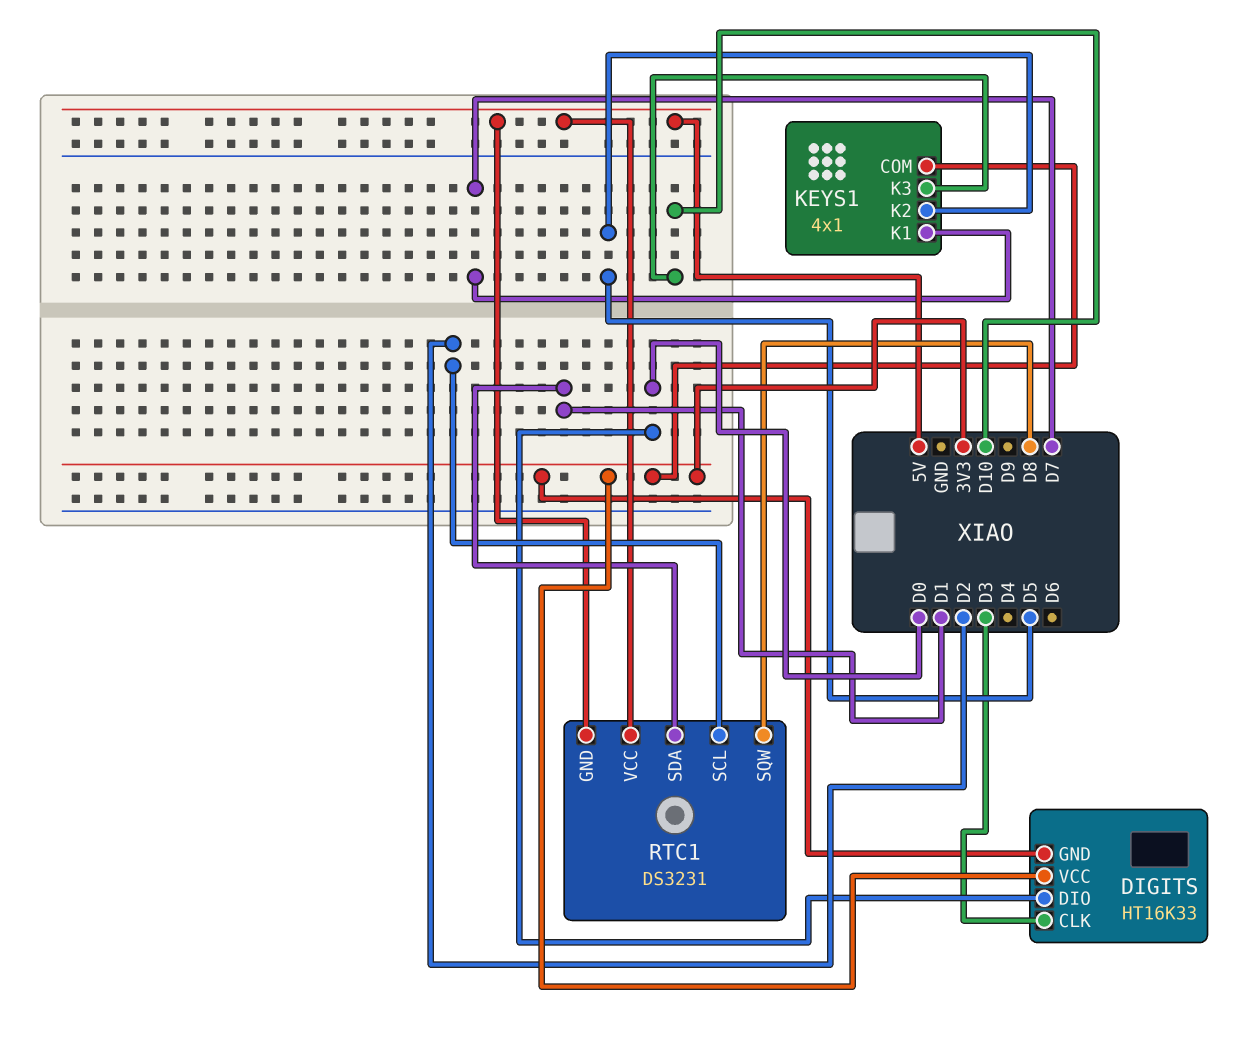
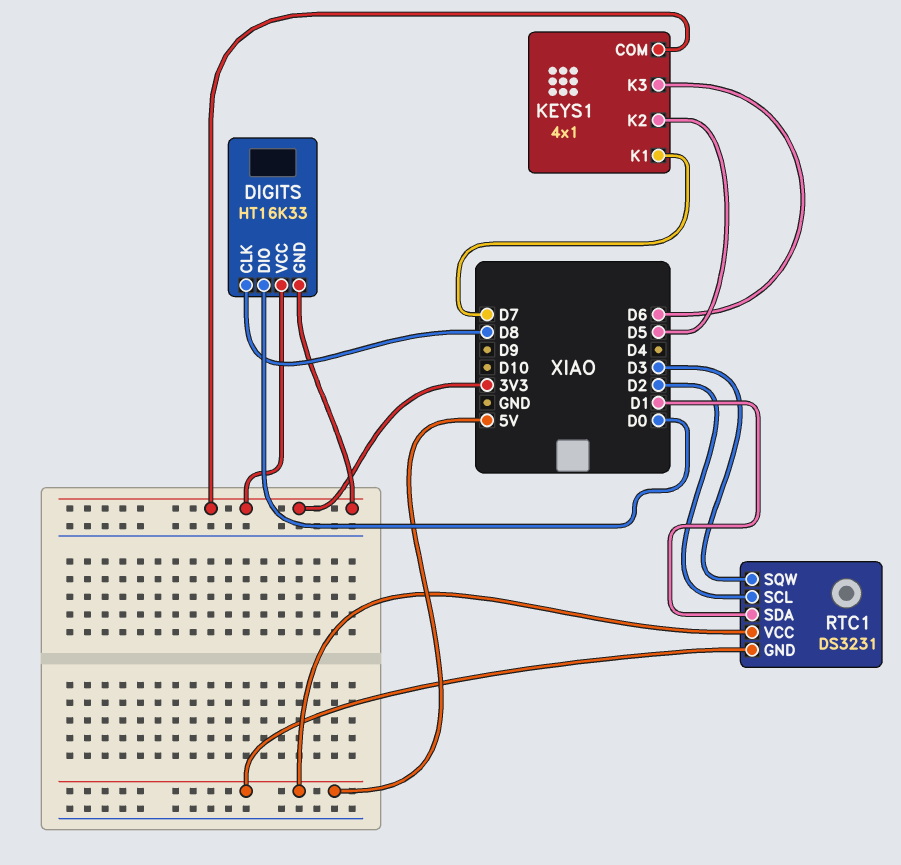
DIGITS pin CLK: D3 -> D8
KEYS1 pin K3: D10 -> D6
RTC1 pin SQW: D8 -> D3

